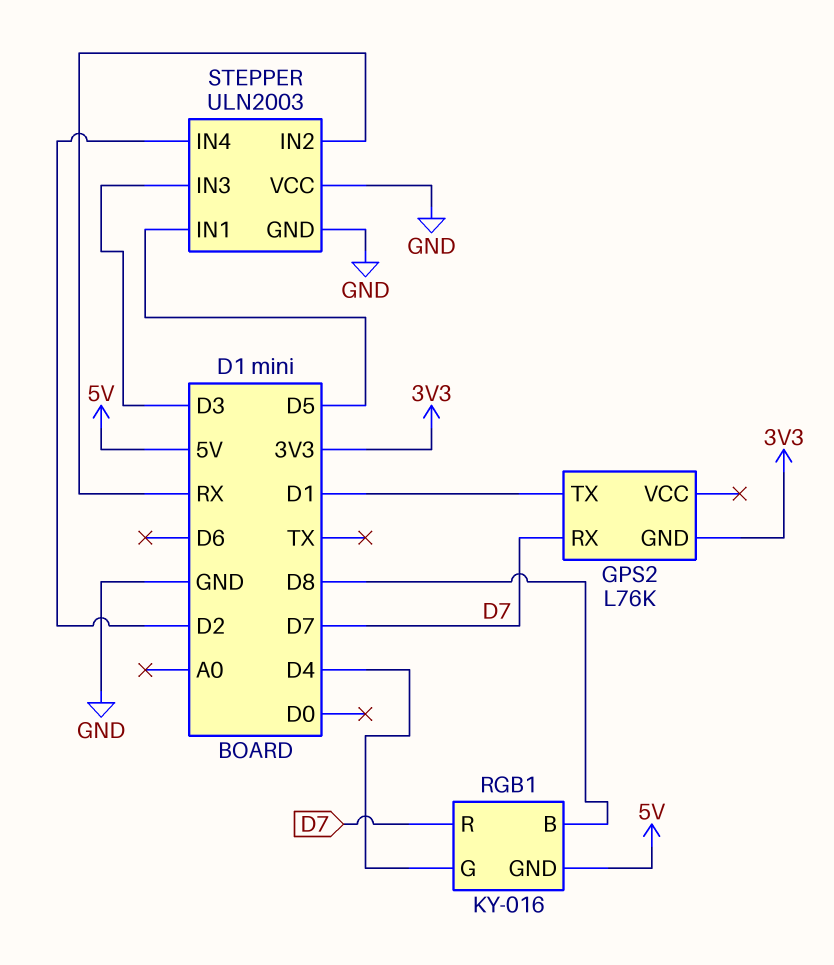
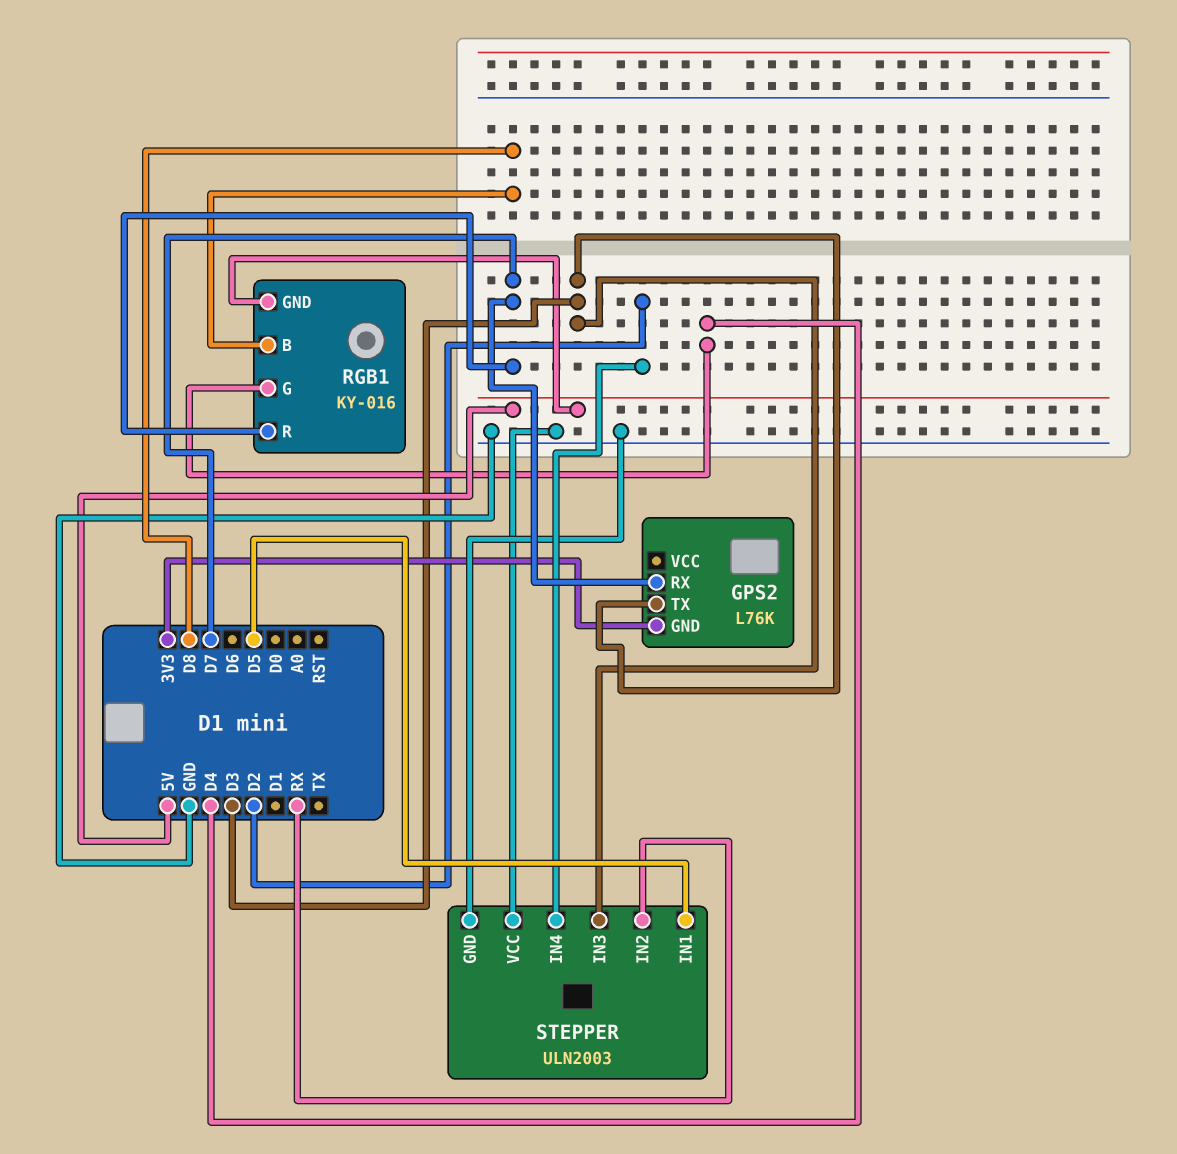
GPS2 pin TX: D1 -> D3

